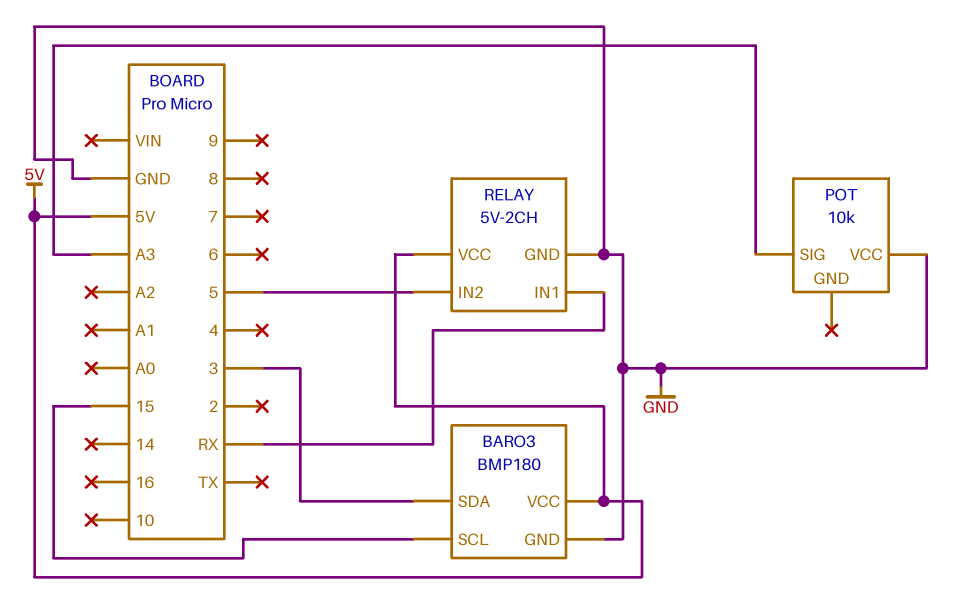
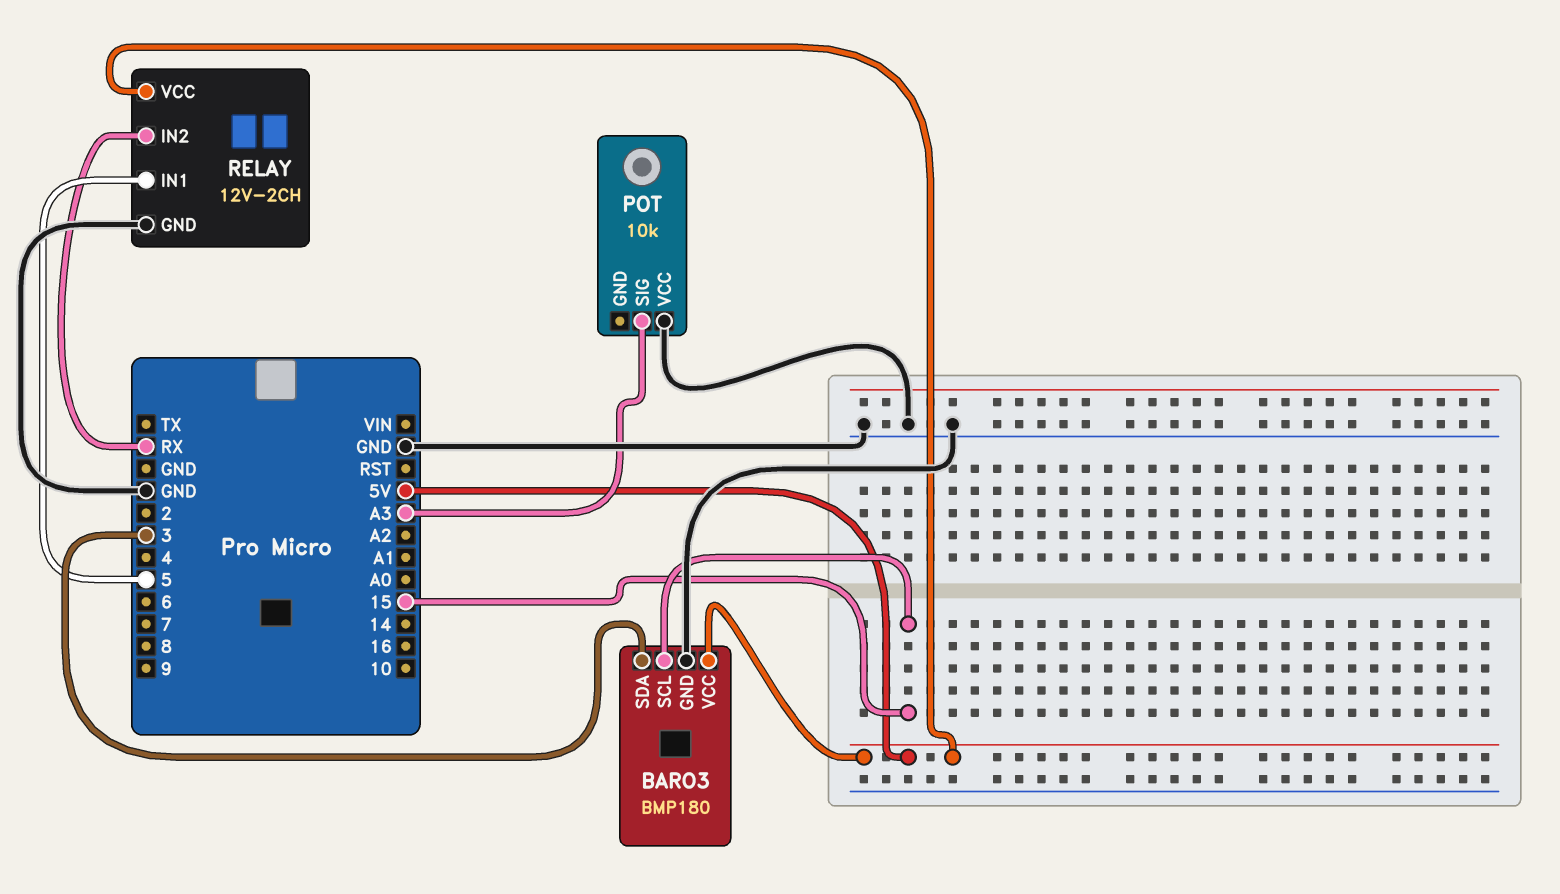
RELAY: 5V-2CH -> 12V-2CH
RELAY pin IN1: RX -> 5
RELAY pin IN2: 5 -> RX

